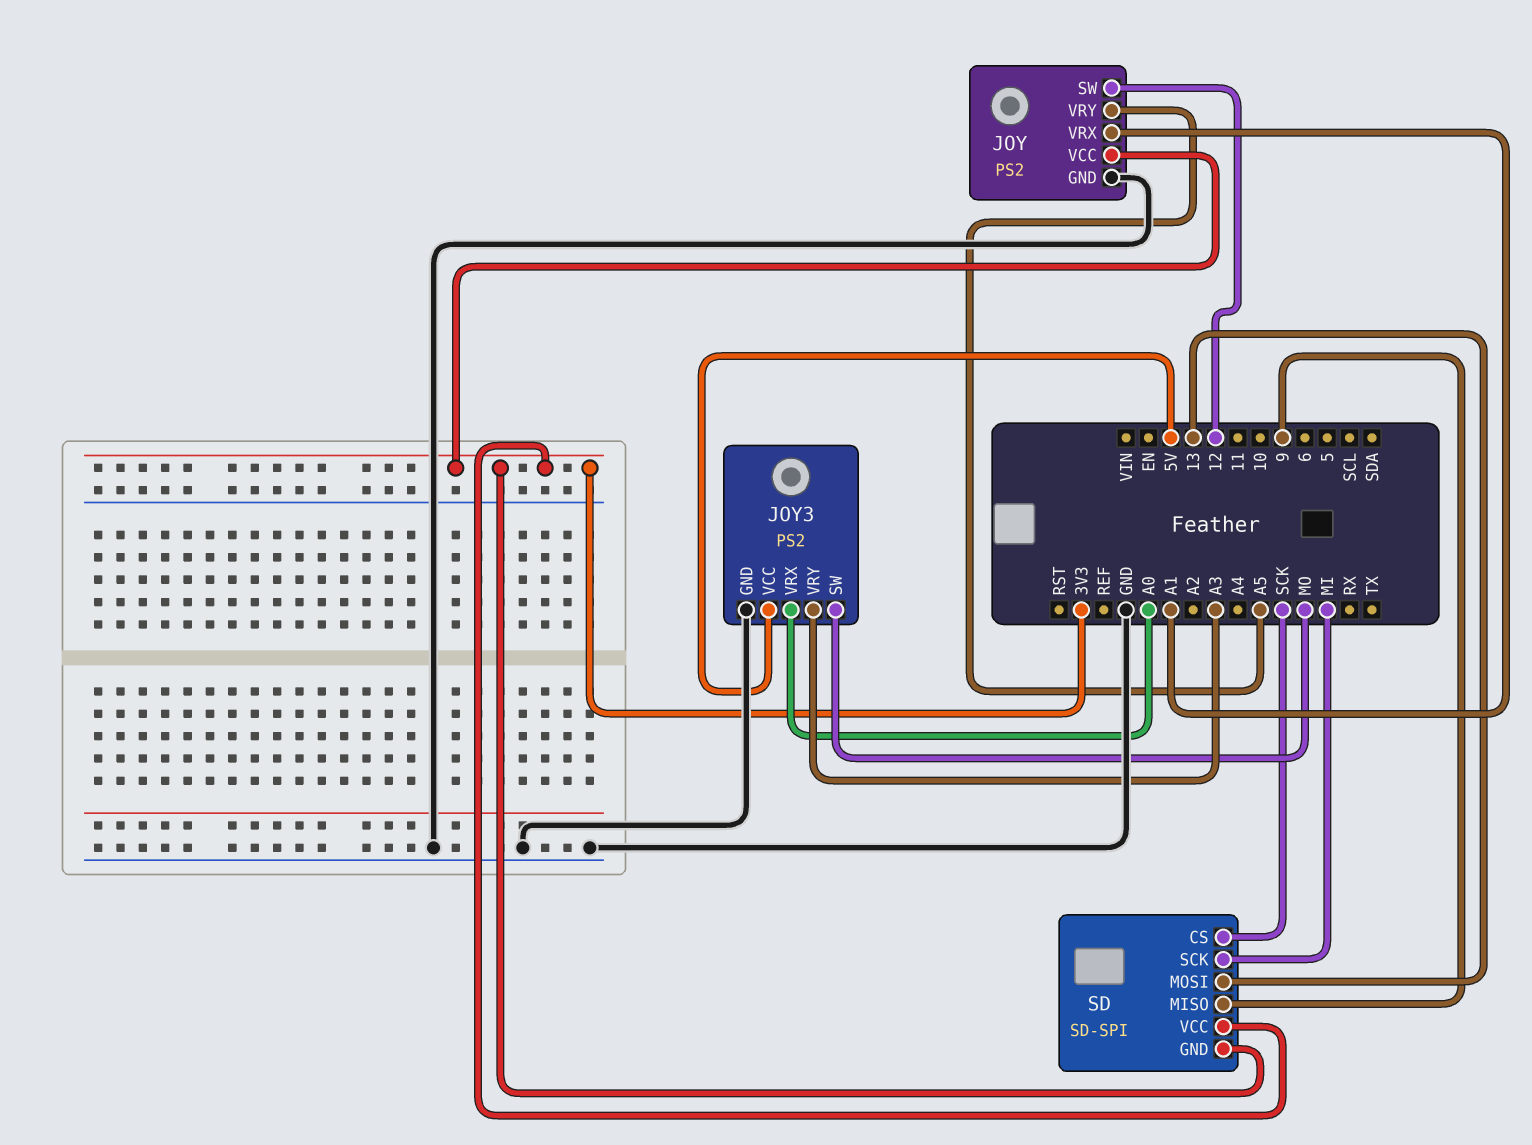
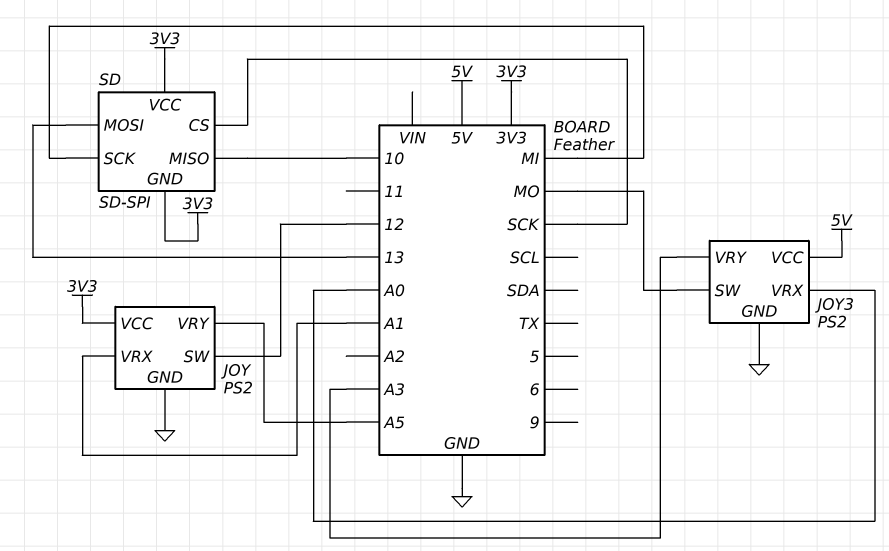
SD pin MISO: 9 -> 10

